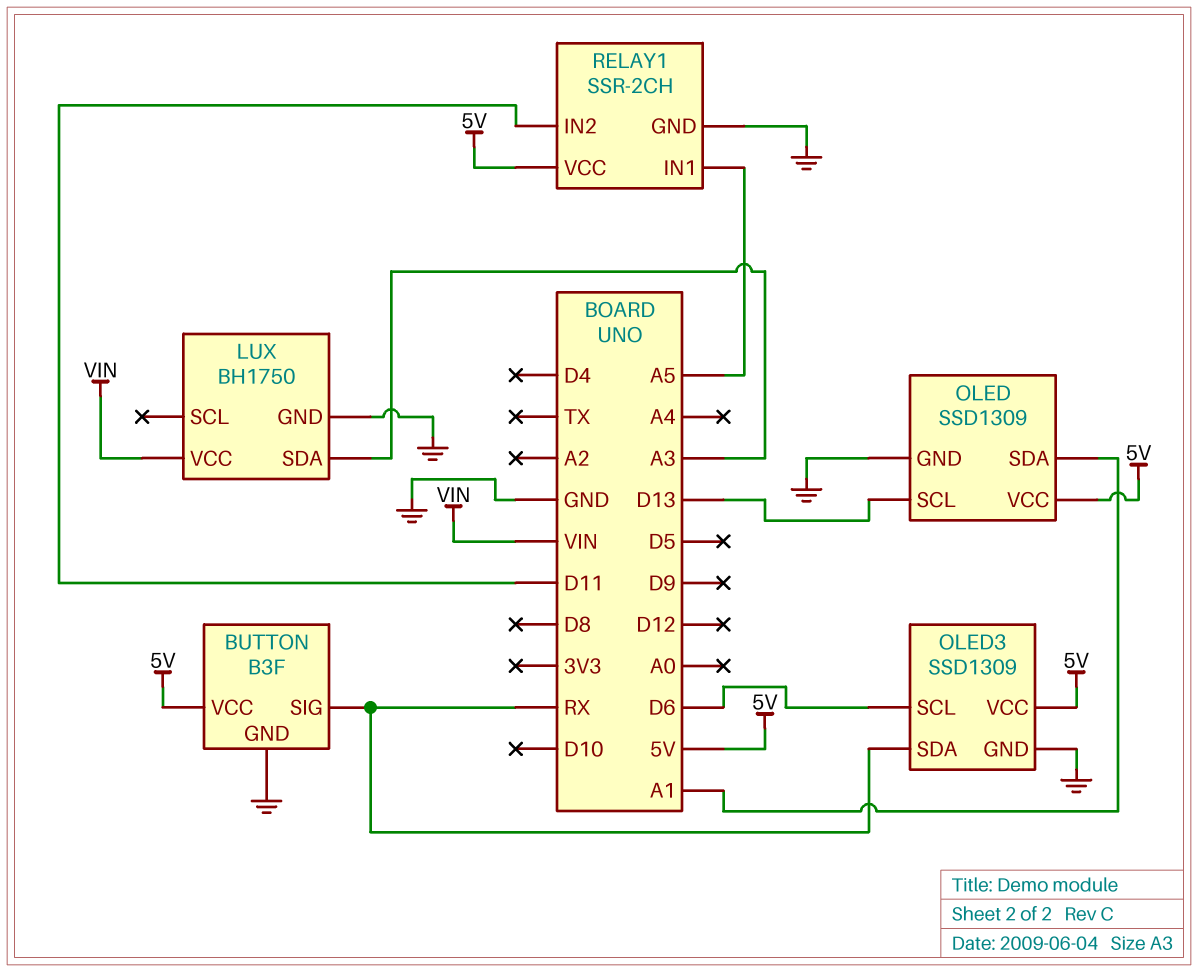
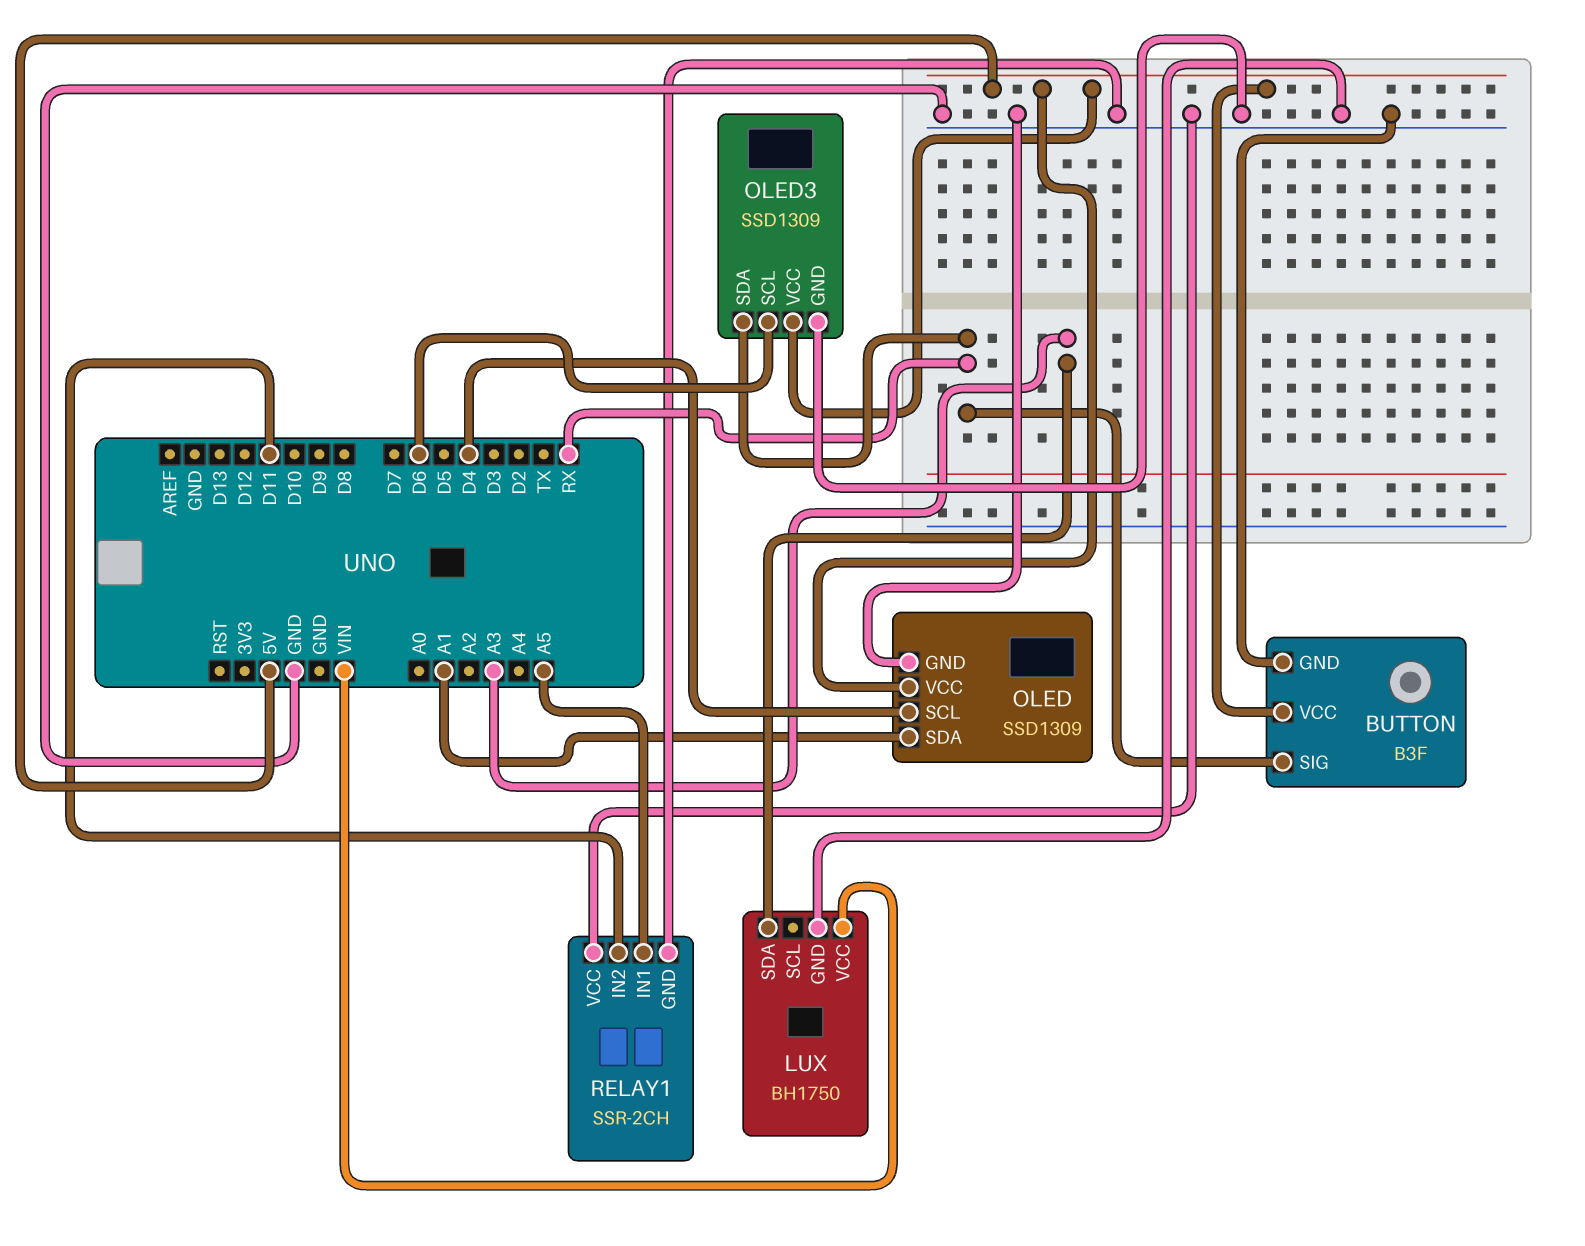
OLED pin SCL: D13 -> D4
RELAY1 pin VCC: 5V -> GND

